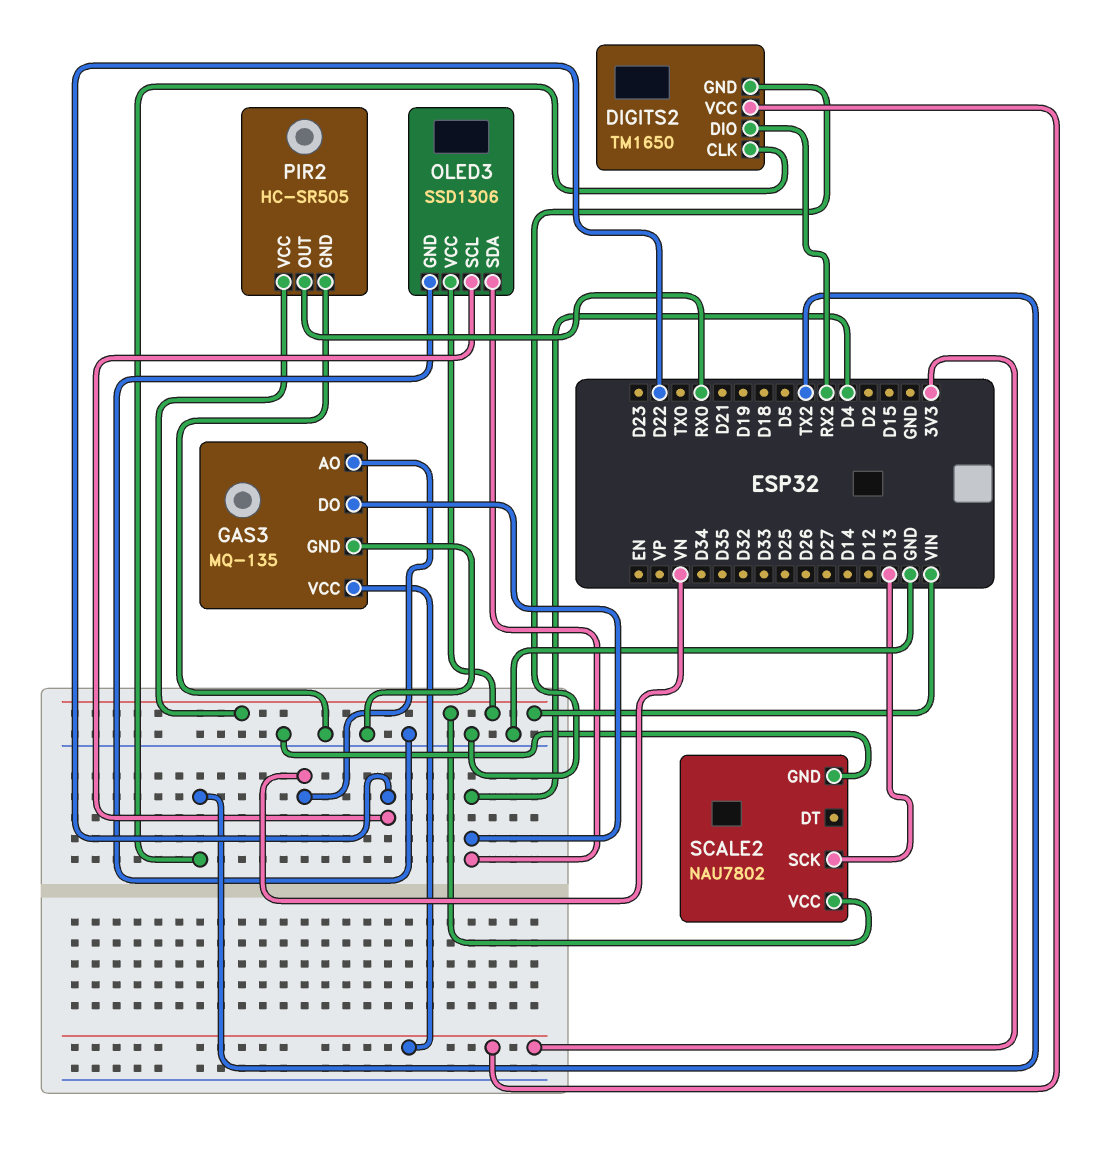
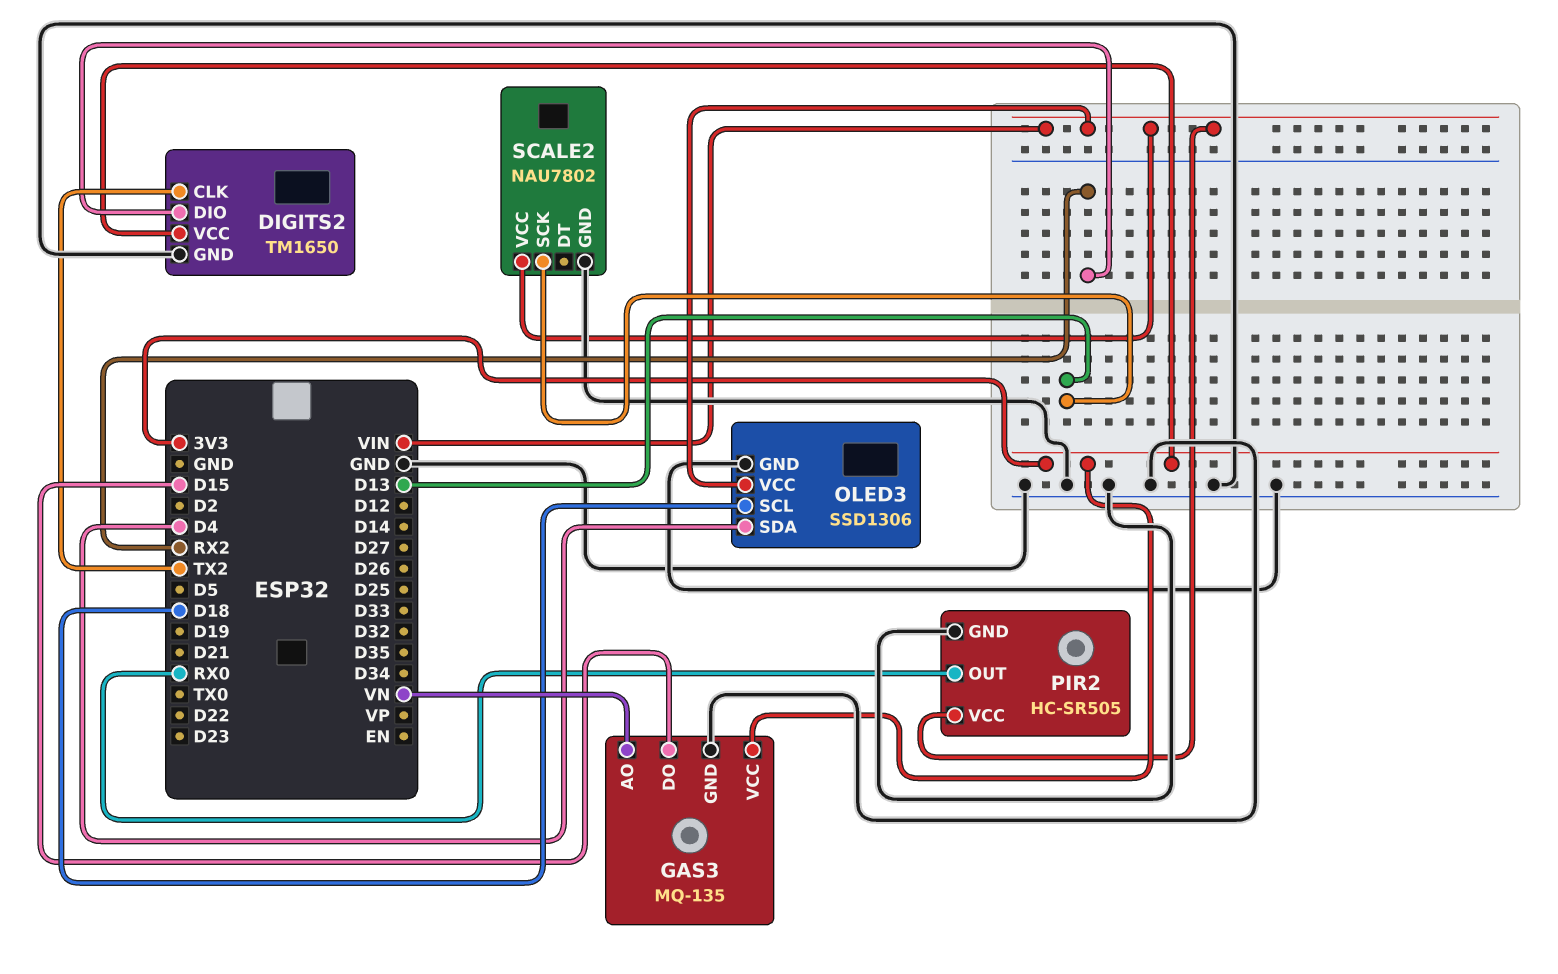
GAS3 pin DO: D4 -> D15
OLED3 pin SCL: D22 -> D18

